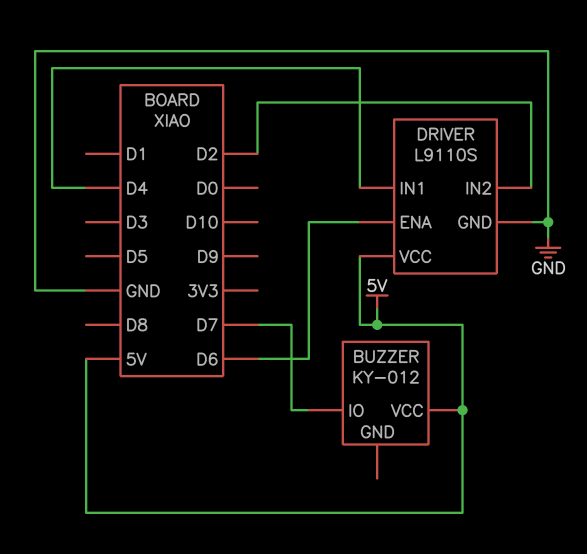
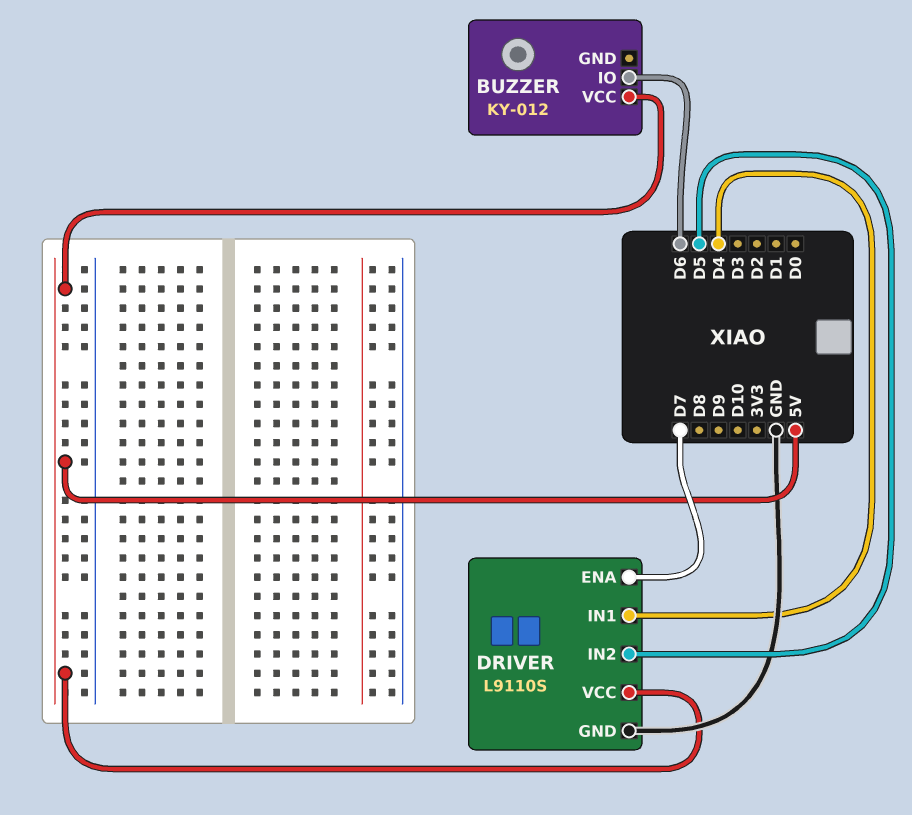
BUZZER pin IO: D7 -> D6
DRIVER pin ENA: D6 -> D7
DRIVER pin IN2: D2 -> D5

